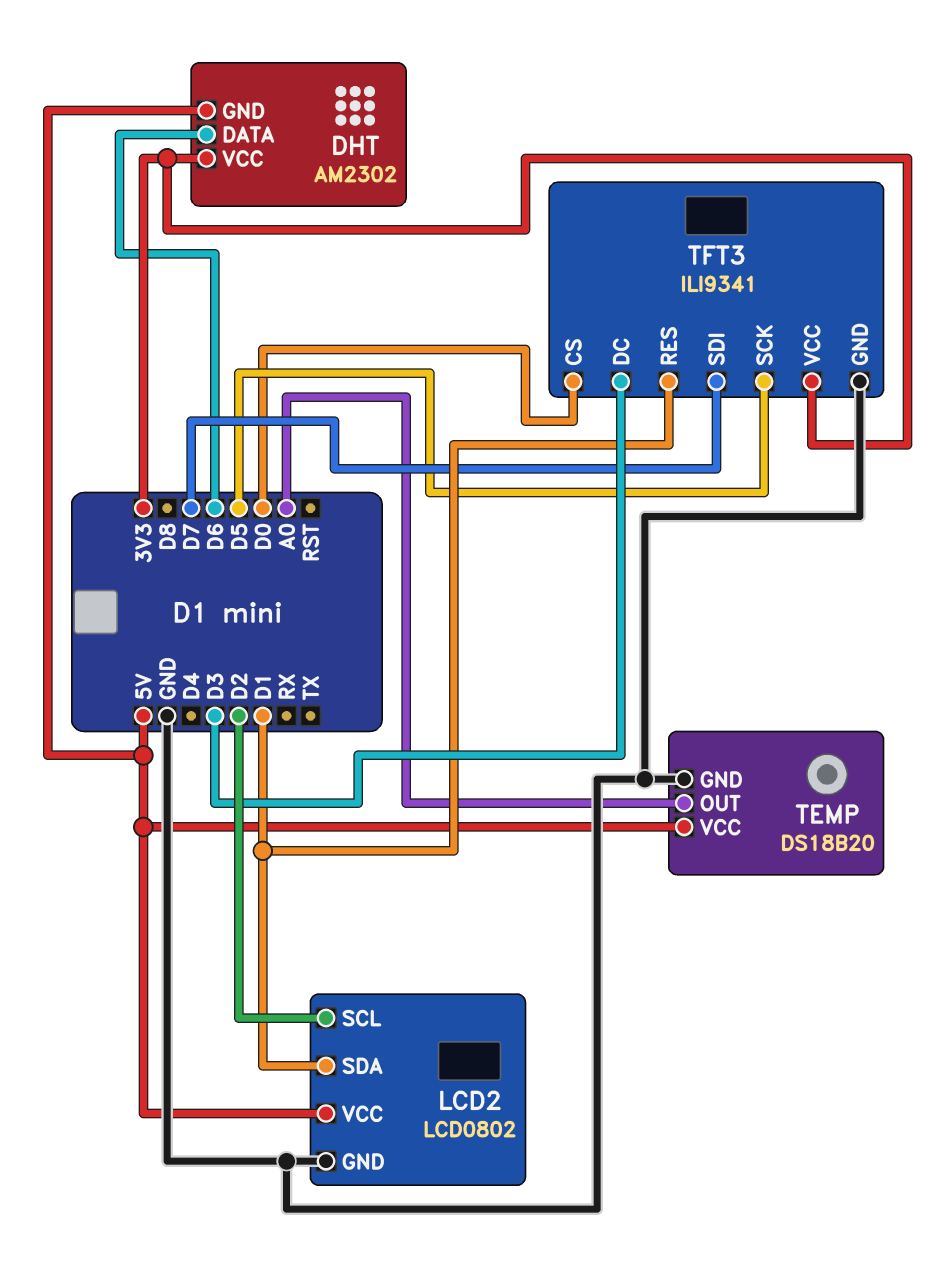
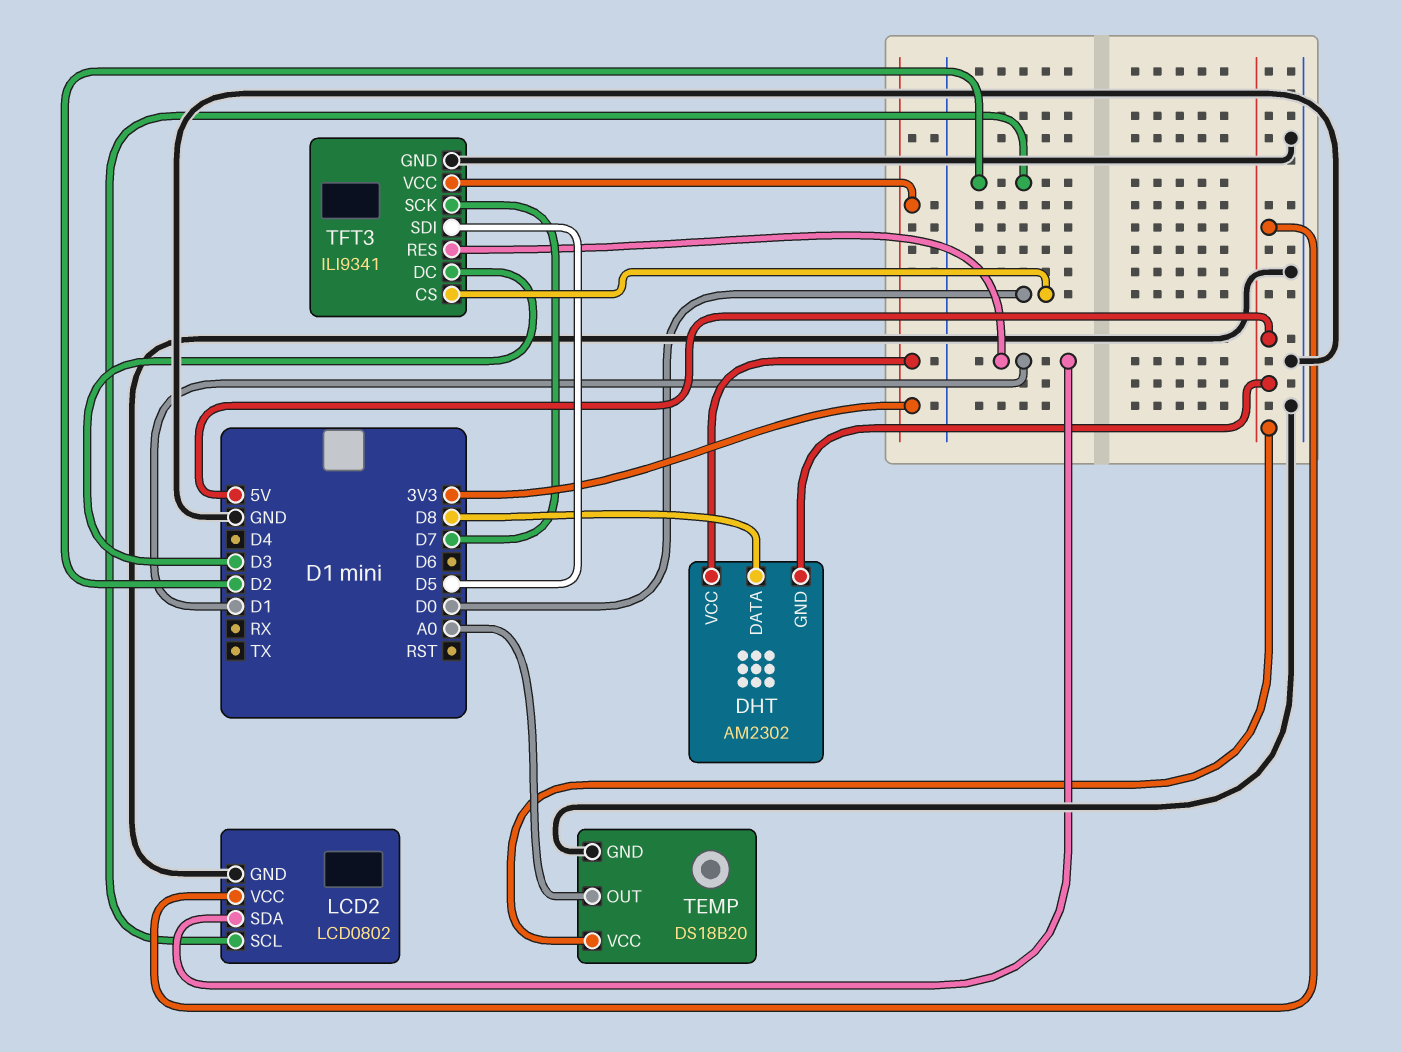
DHT pin DATA: D6 -> D8
TFT3 pin SCK: D5 -> D7
TFT3 pin SDI: D7 -> D5

